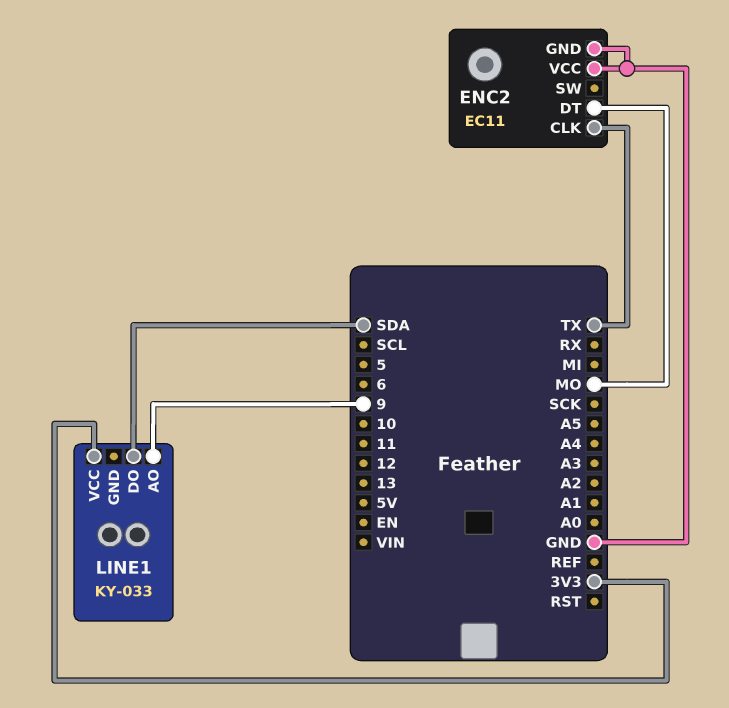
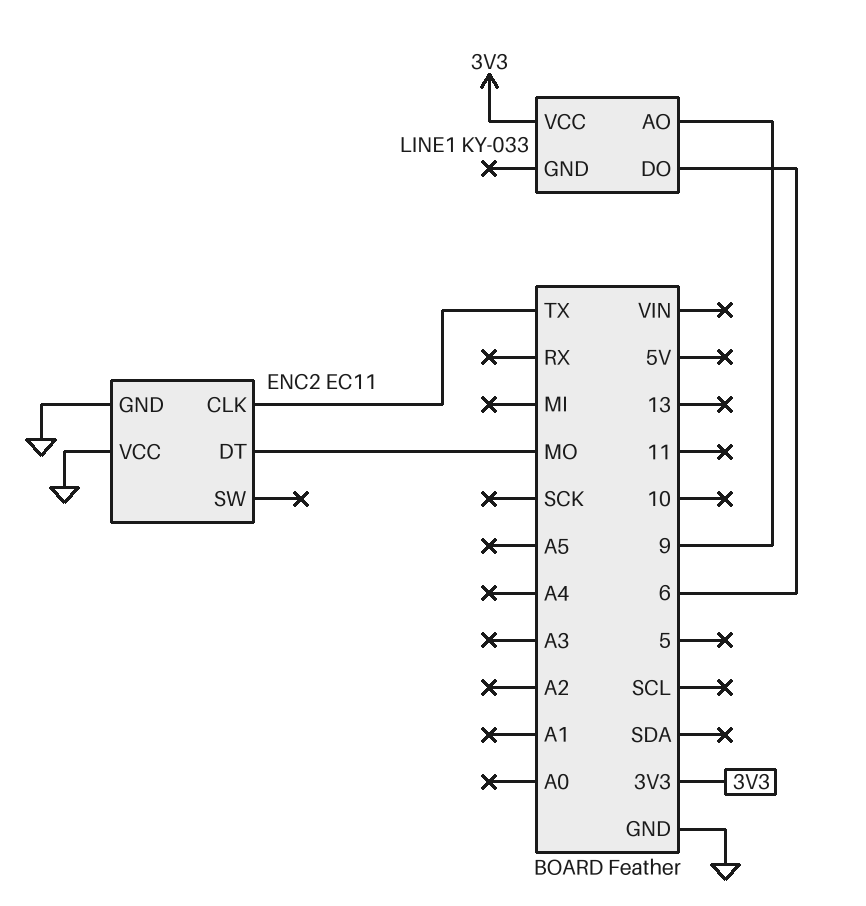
LINE1 pin DO: SDA -> 6

